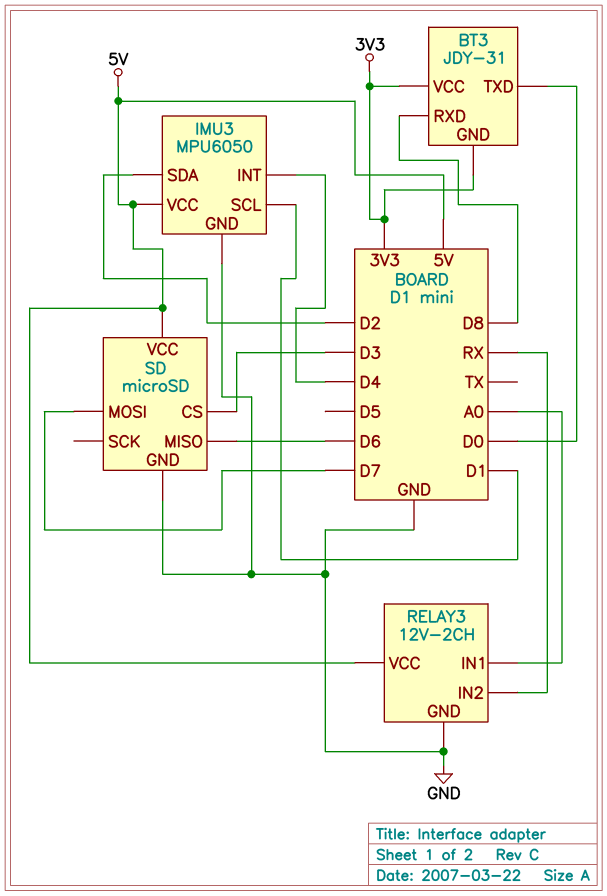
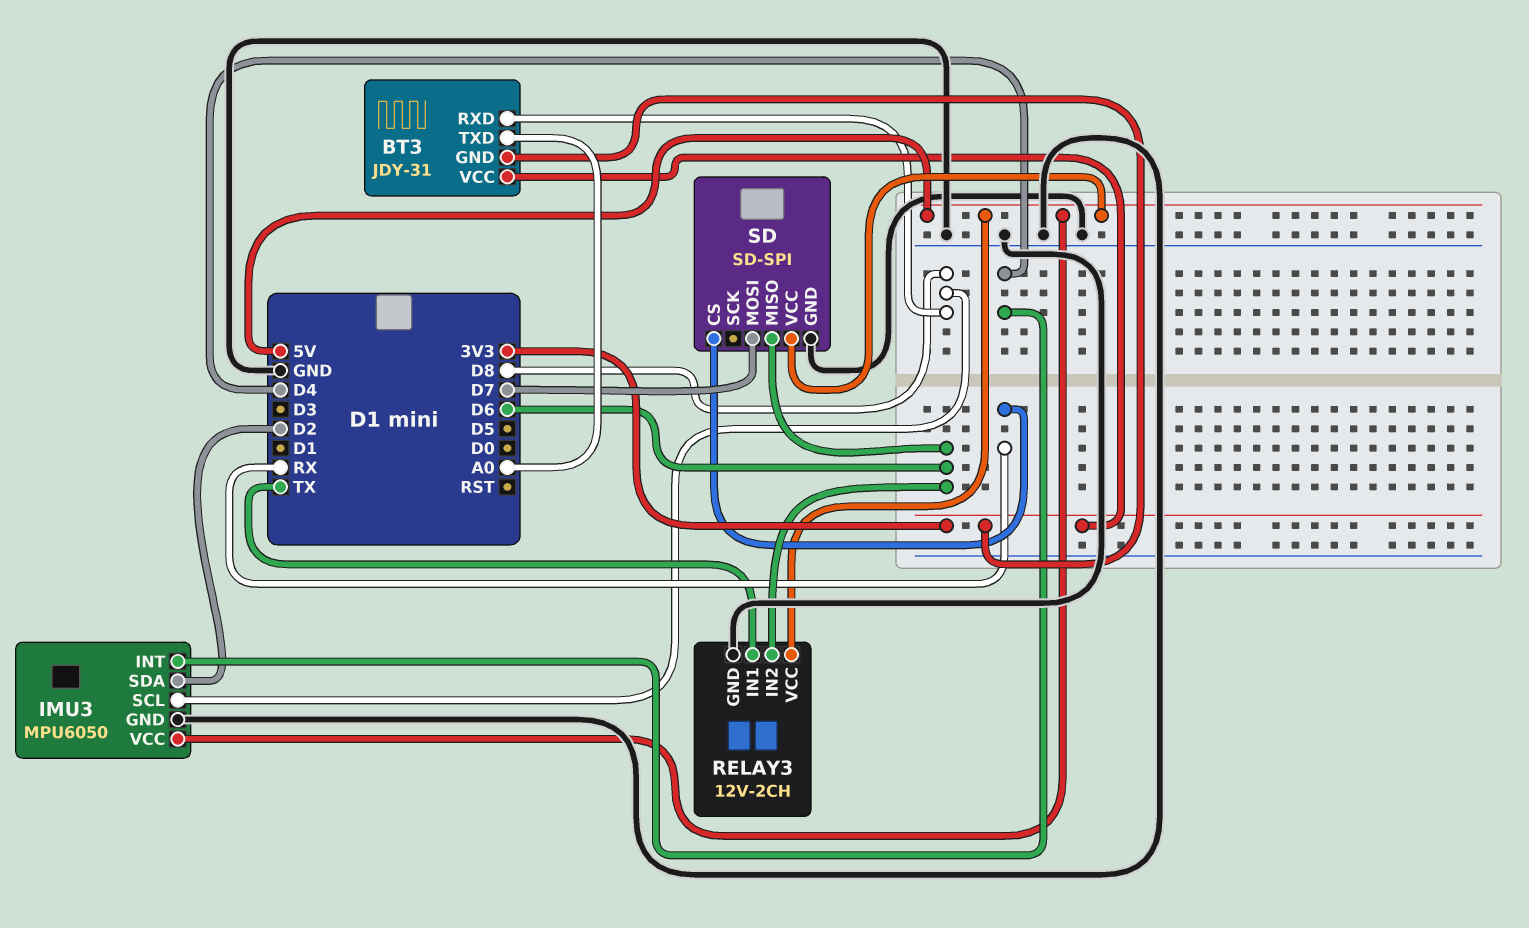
BT3 pin TXD: D0 -> A0
IMU3 pin SCL: D1 -> D8
RELAY3 pin IN1: A0 -> TX
RELAY3 pin IN2: RX -> D6
SD: microSD -> SD-SPI
SD pin CS: D3 -> RX

